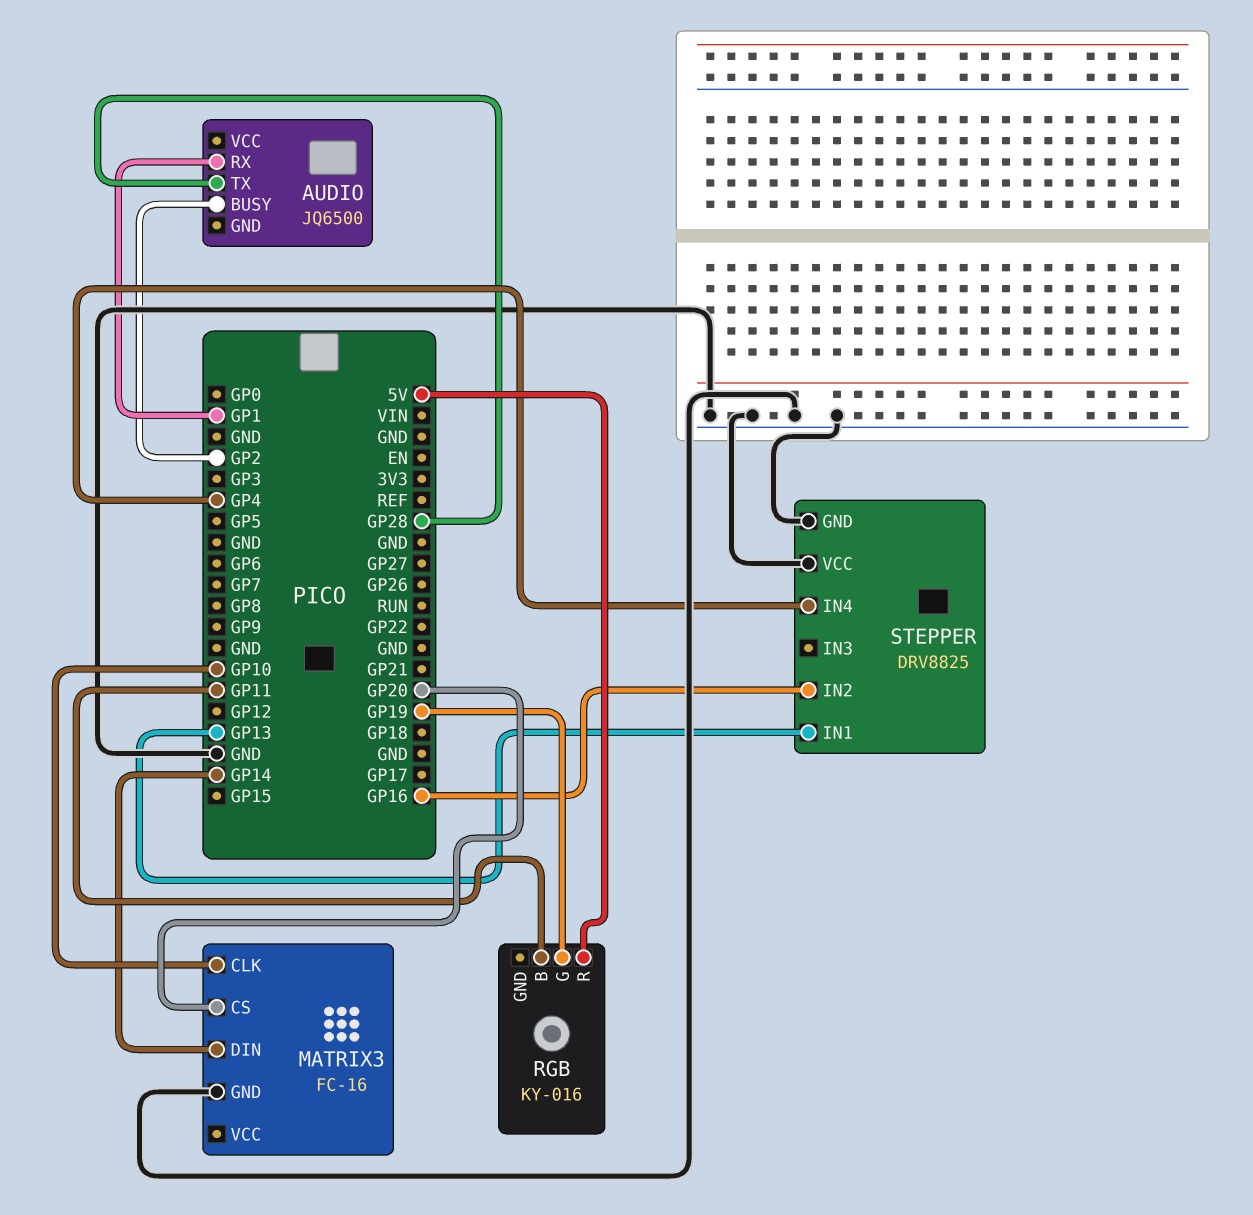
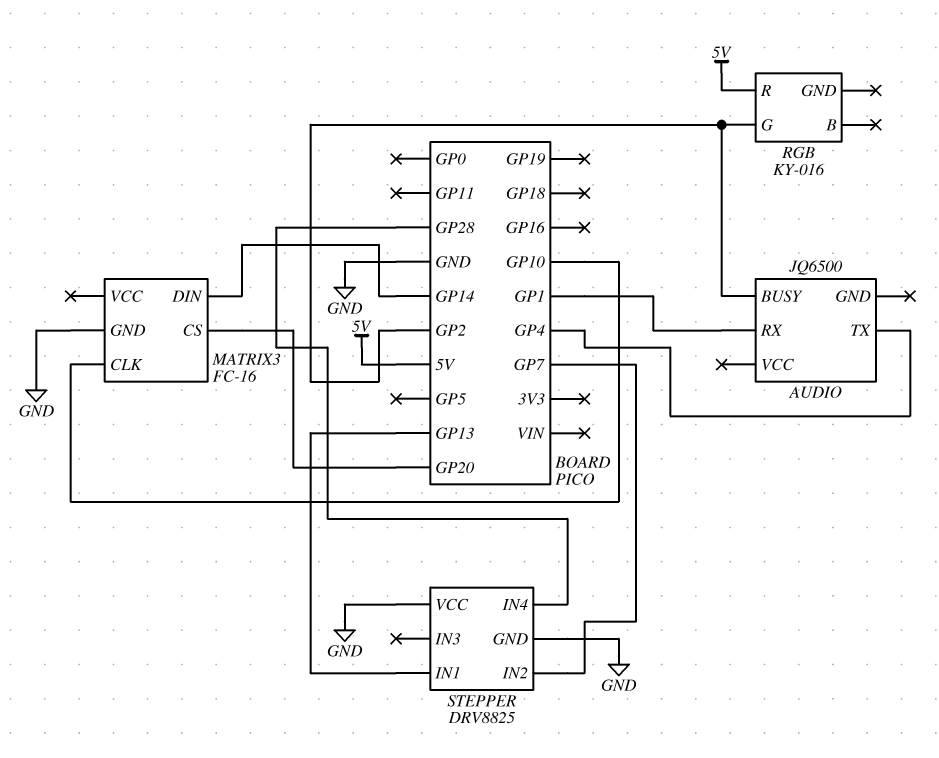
AUDIO pin TX: GP28 -> GP4
RGB pin B: GP11 -> none
RGB pin G: GP19 -> GP2
STEPPER pin IN2: GP16 -> GP7
STEPPER pin IN4: GP4 -> GP28

